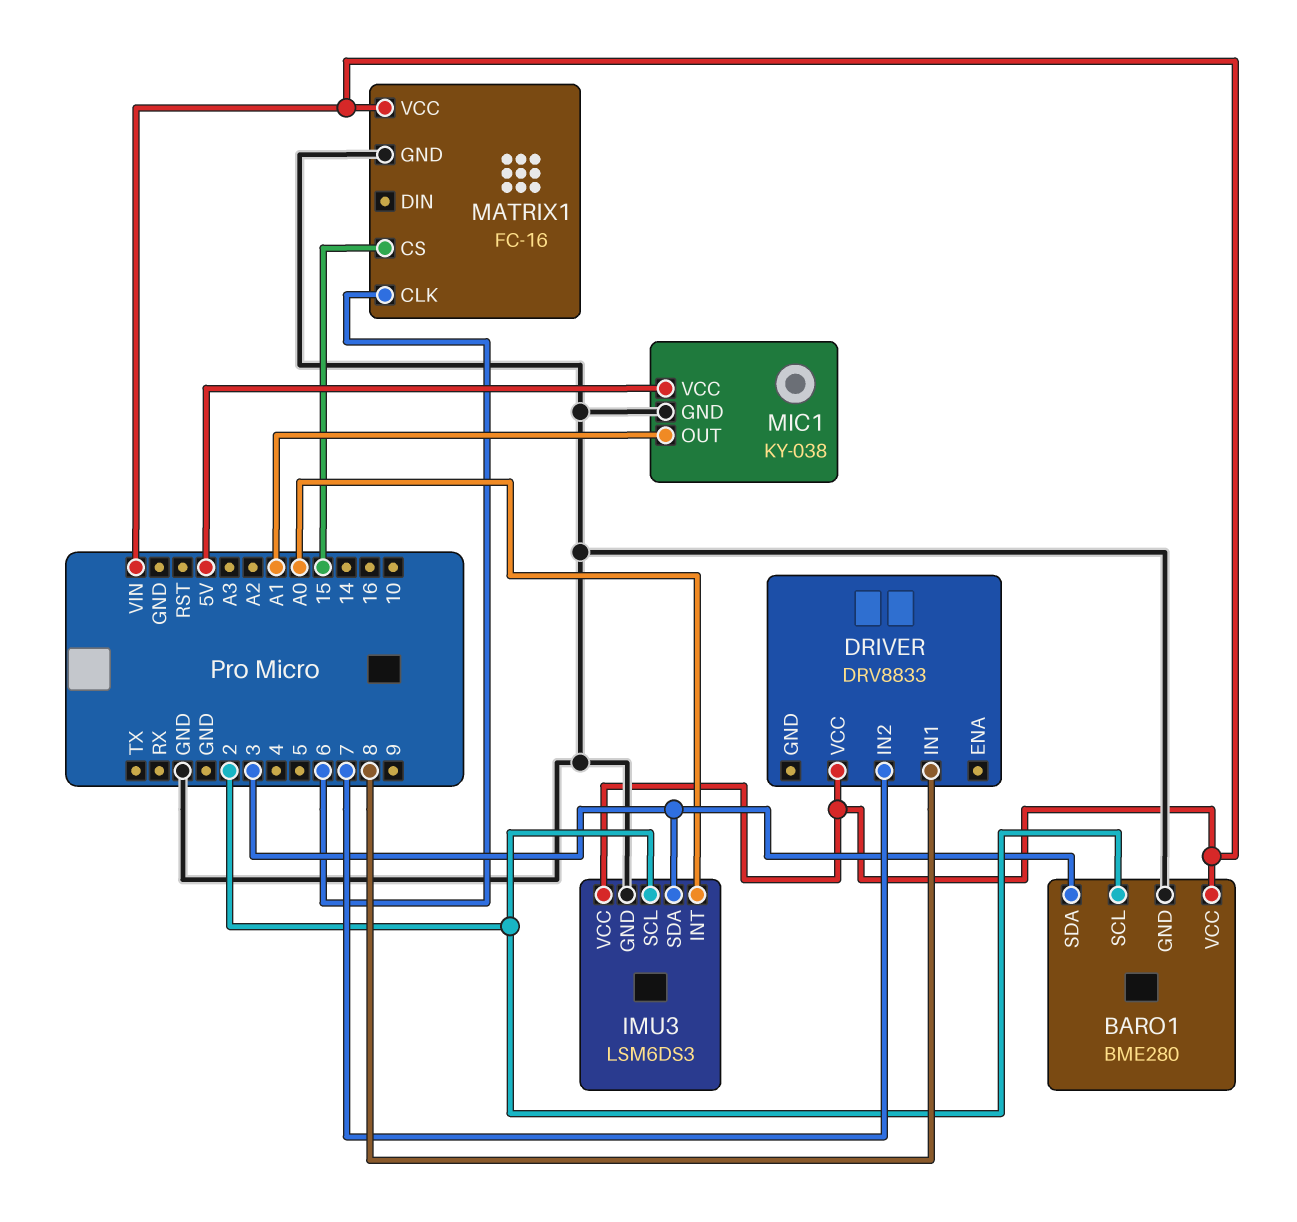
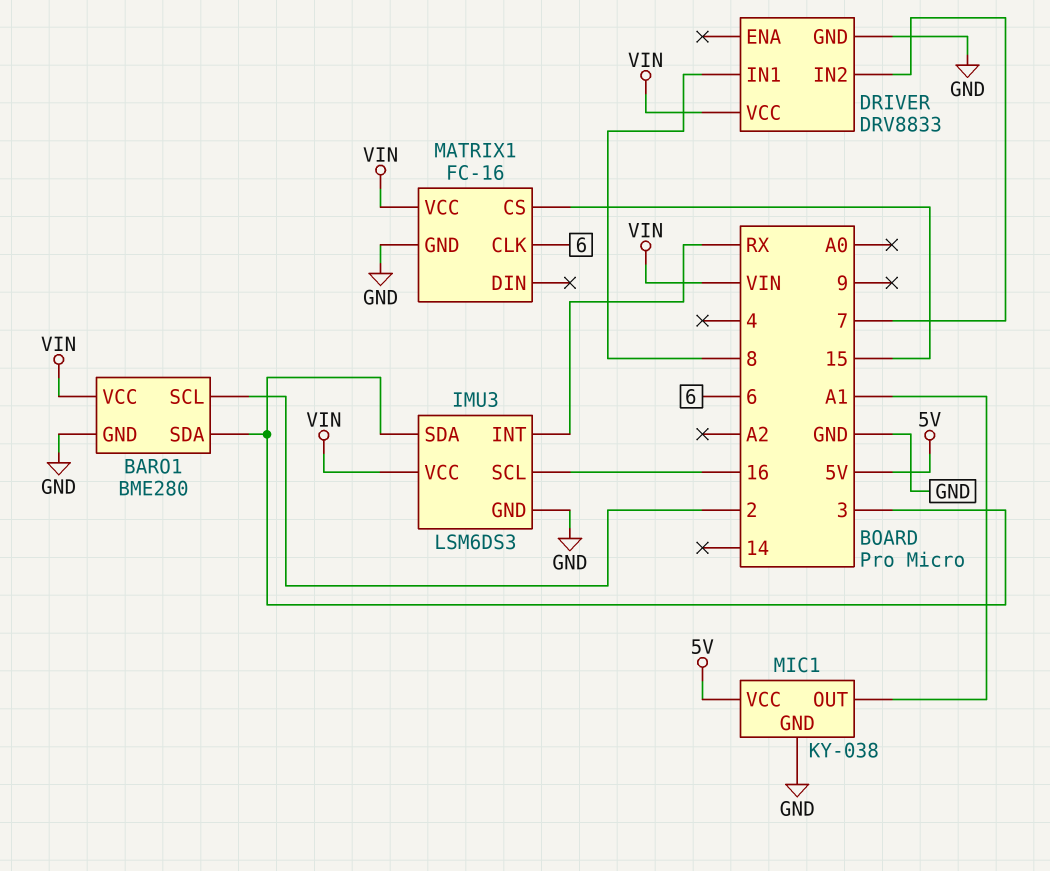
DRIVER pin GND: none -> GND
IMU3 pin INT: A0 -> RX
IMU3 pin SCL: 2 -> 16

